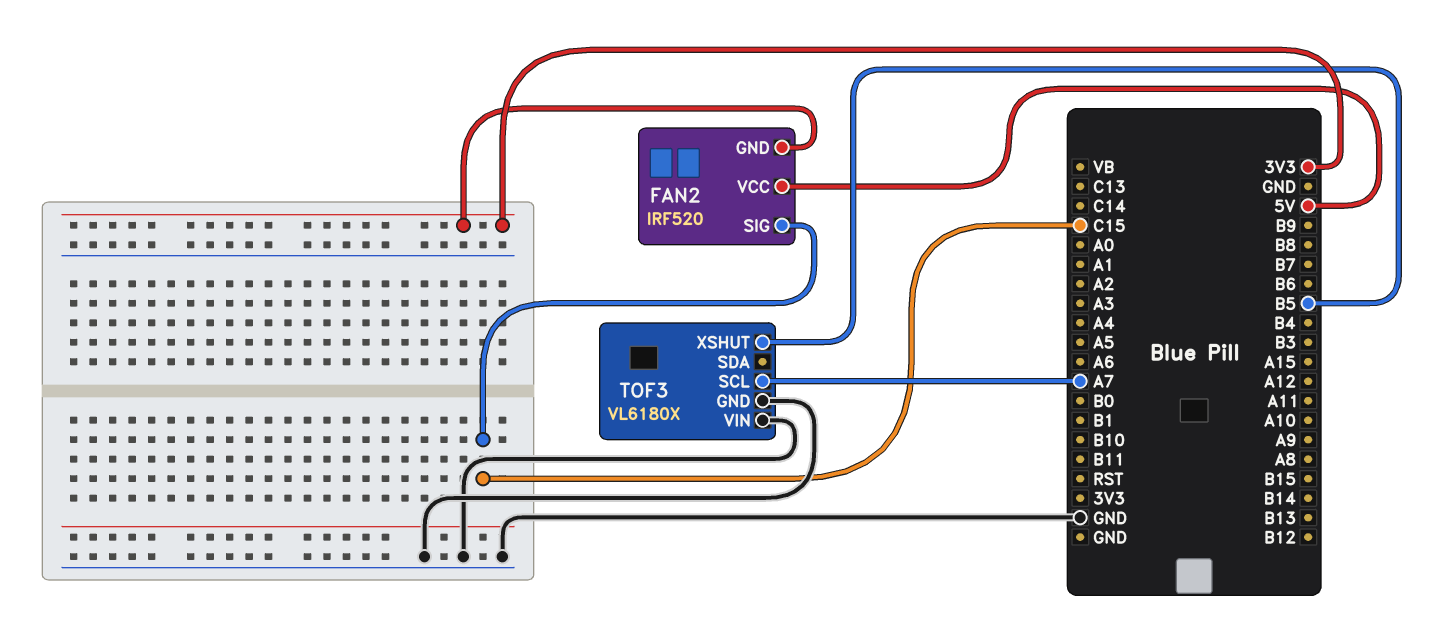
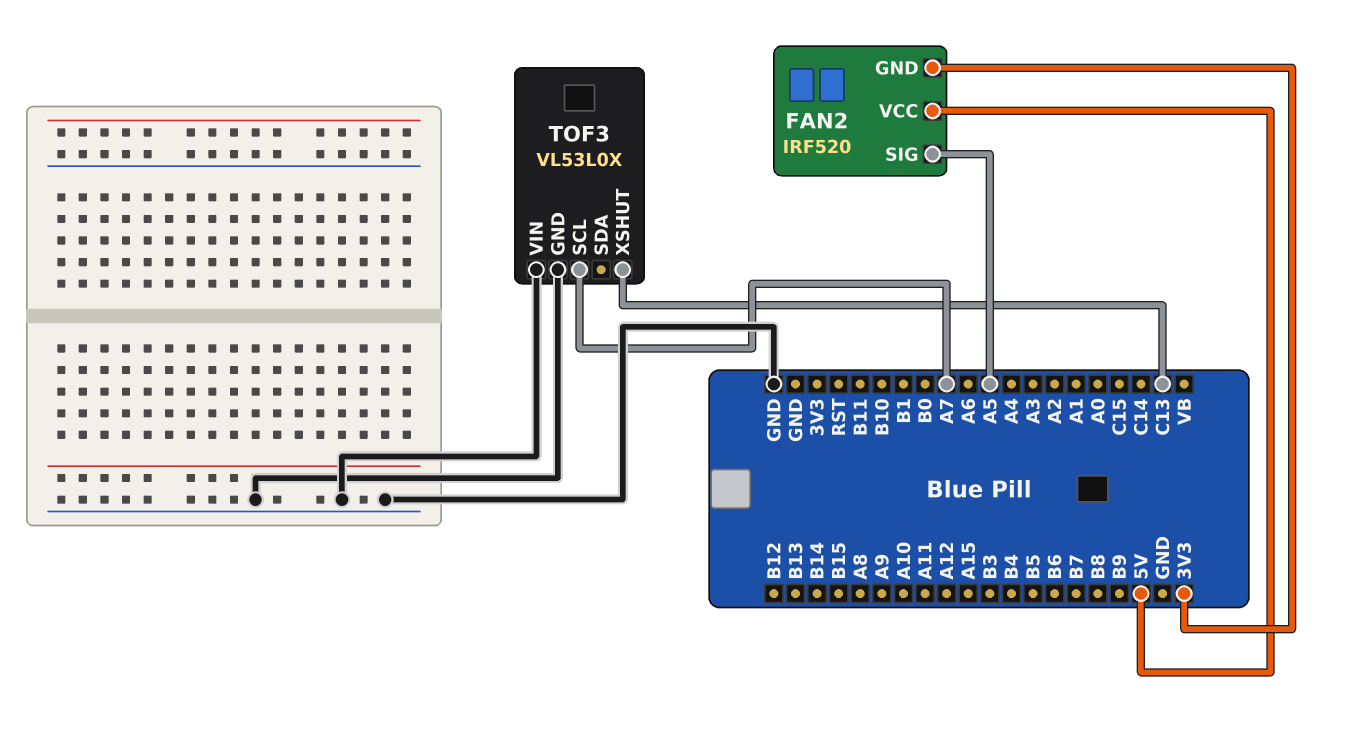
FAN2 pin SIG: C15 -> A5
TOF3: VL6180X -> VL53L0X
TOF3 pin XSHUT: B5 -> C13

